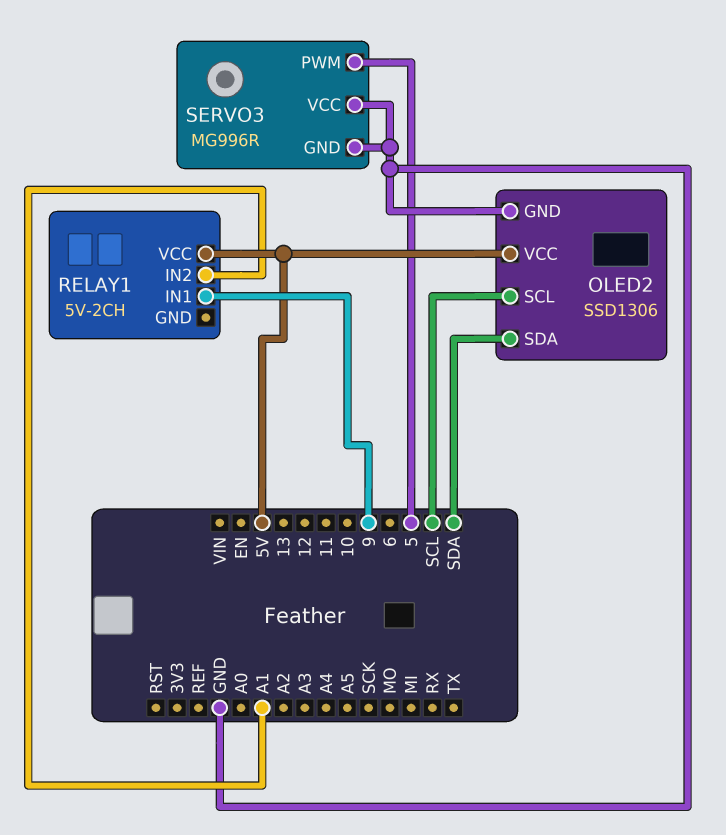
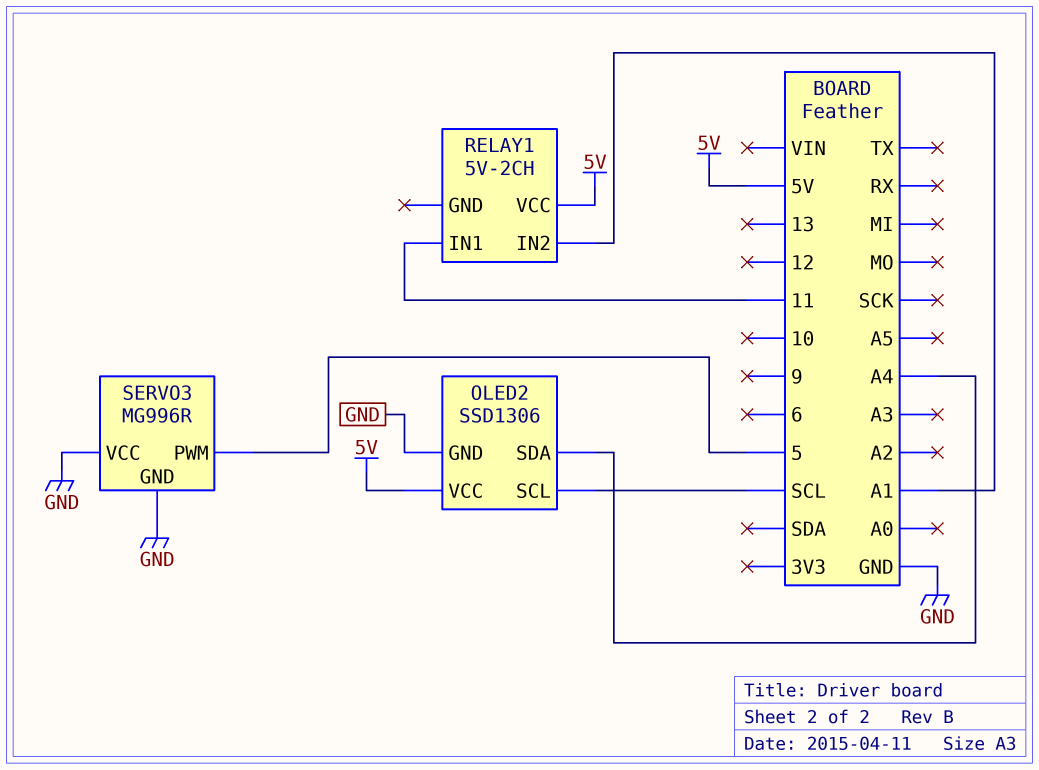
OLED2 pin SDA: SDA -> A4
RELAY1 pin IN1: 9 -> 11

